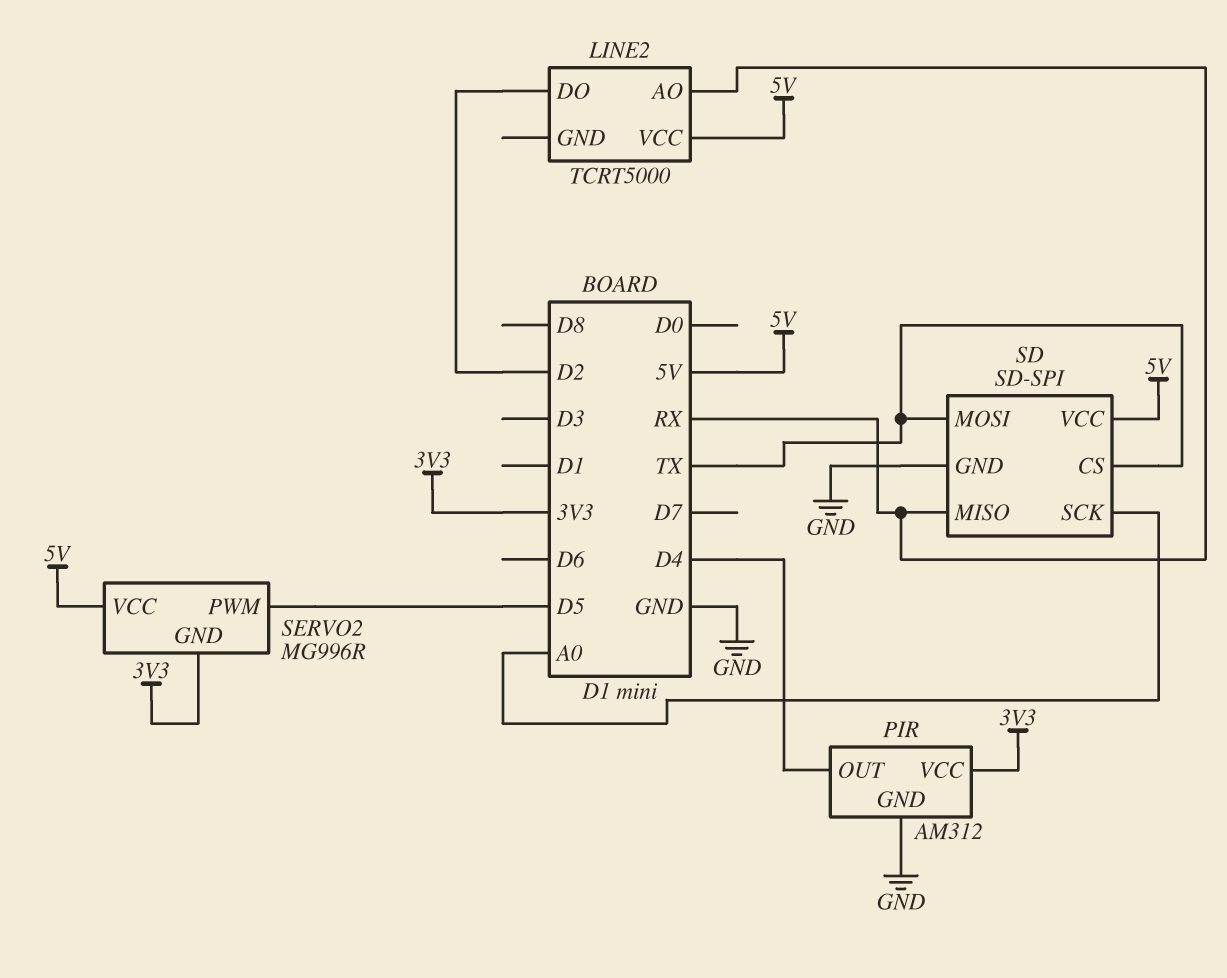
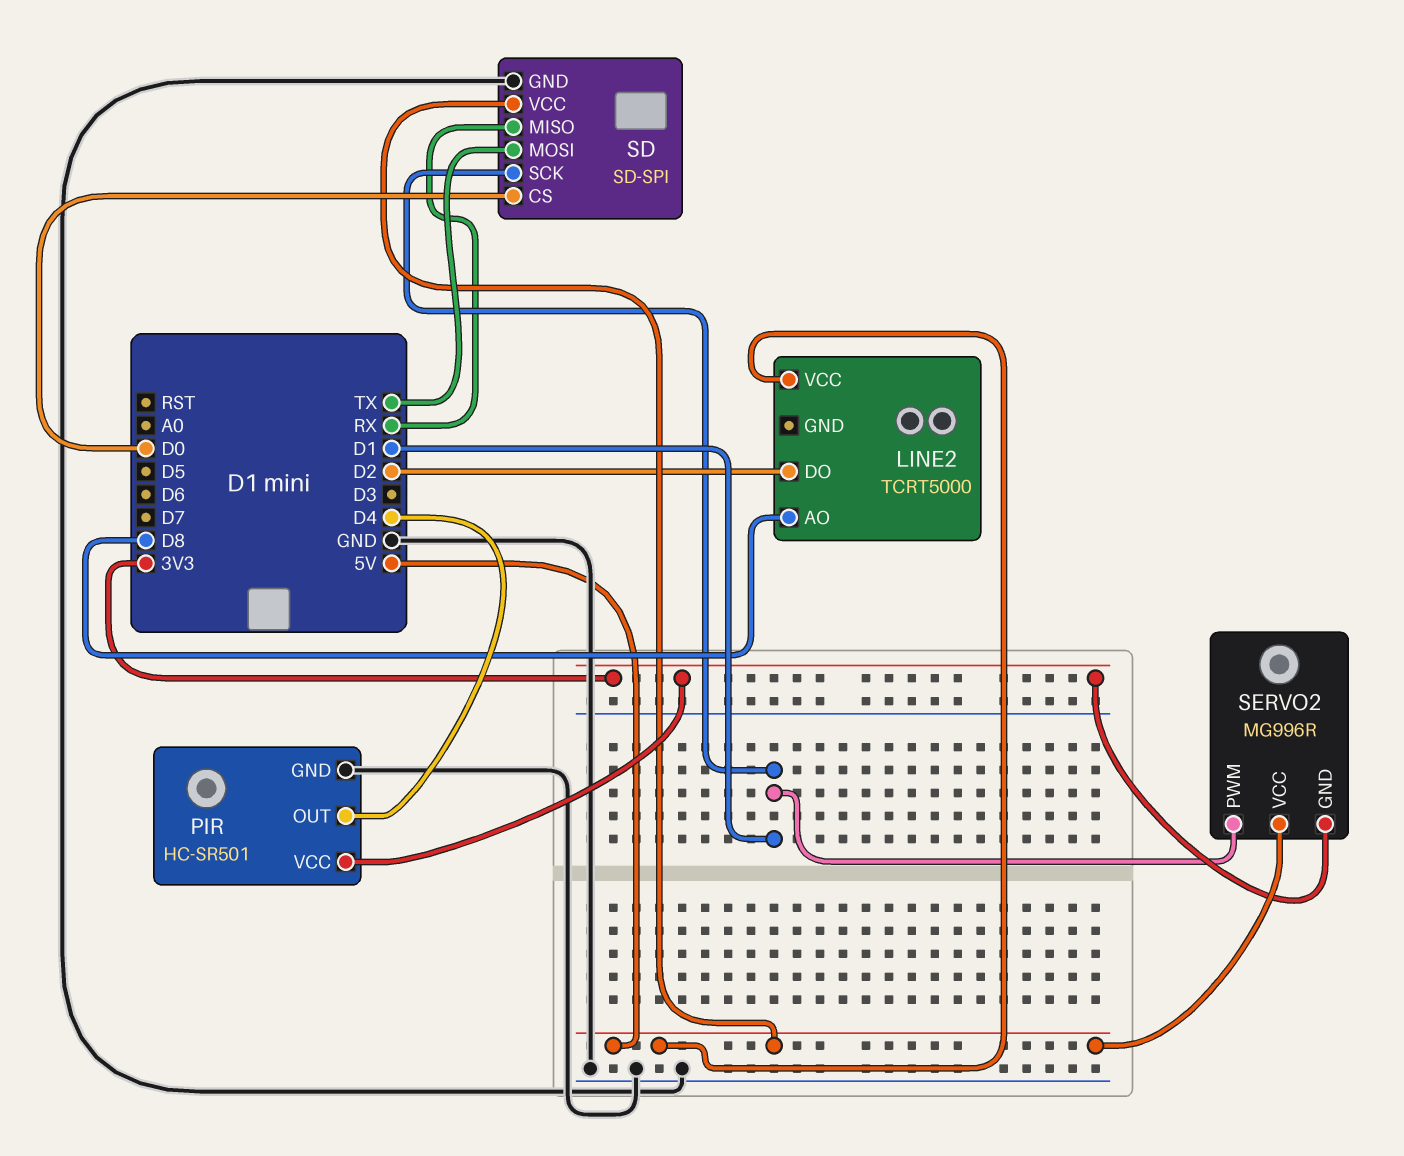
LINE2 pin AO: RX -> D8
PIR: AM312 -> HC-SR501
SD pin CS: TX -> D0
SD pin SCK: A0 -> D1
SERVO2 pin PWM: D5 -> D1

